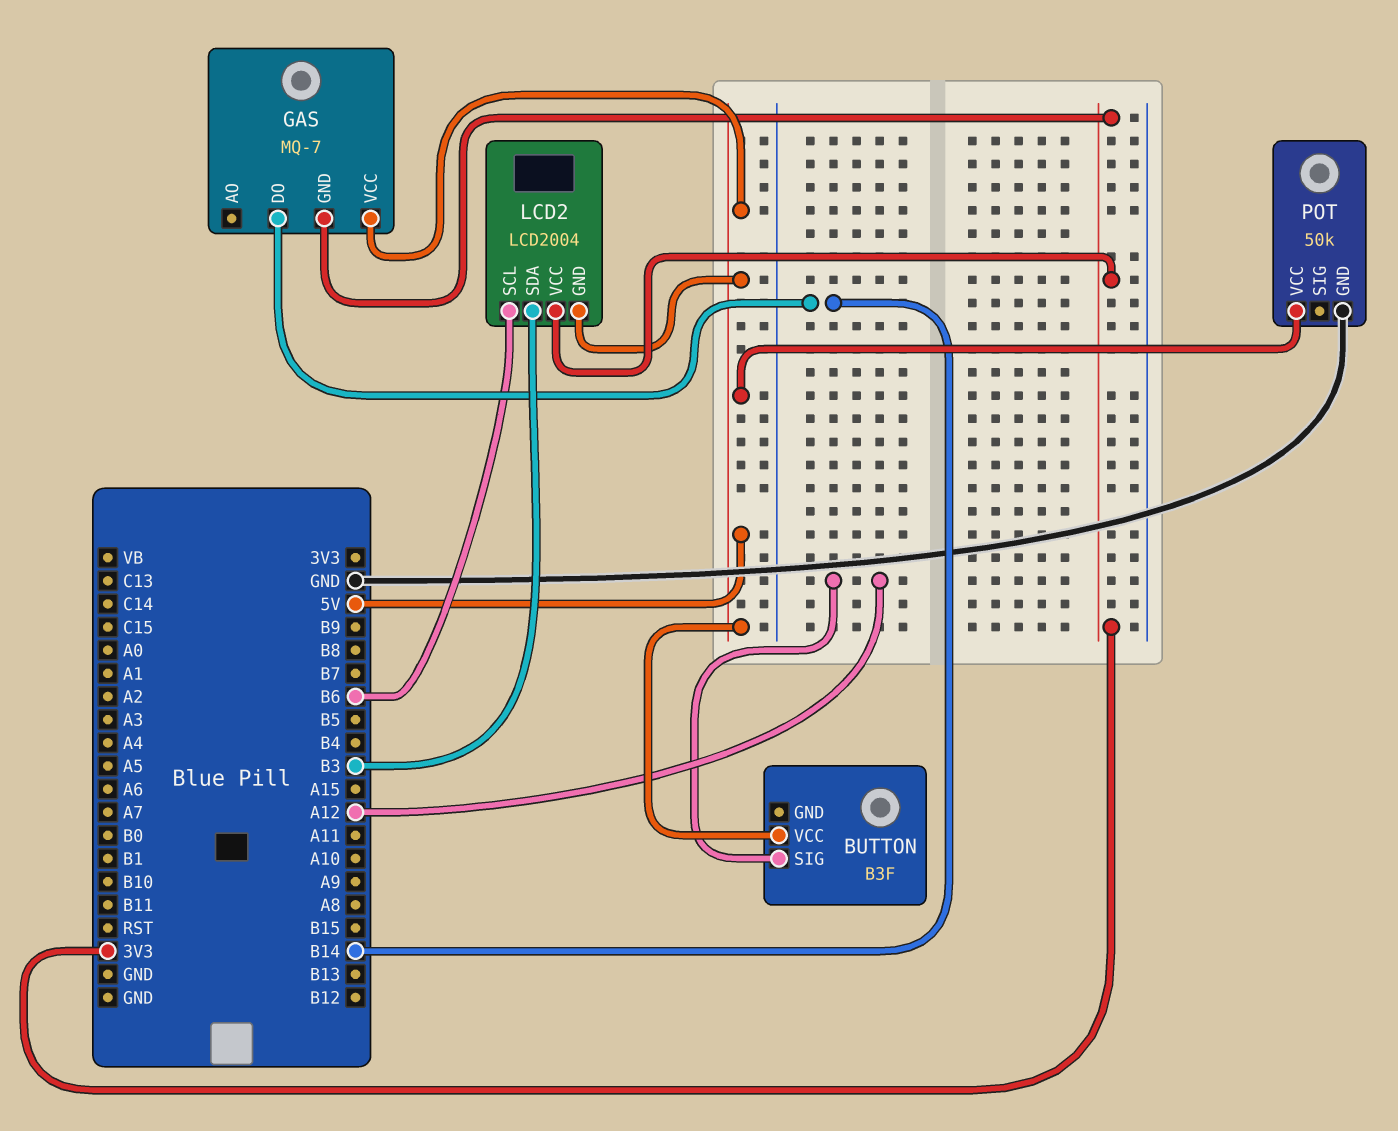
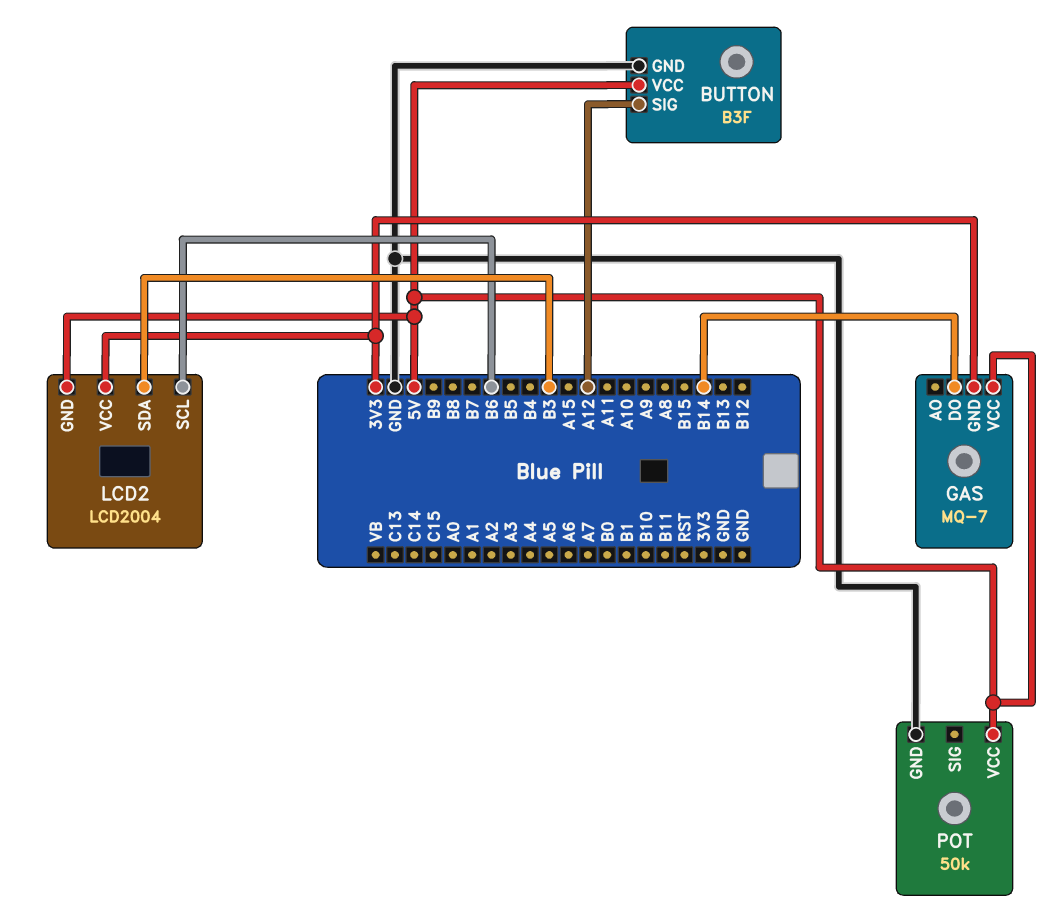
BUTTON pin GND: none -> GND

